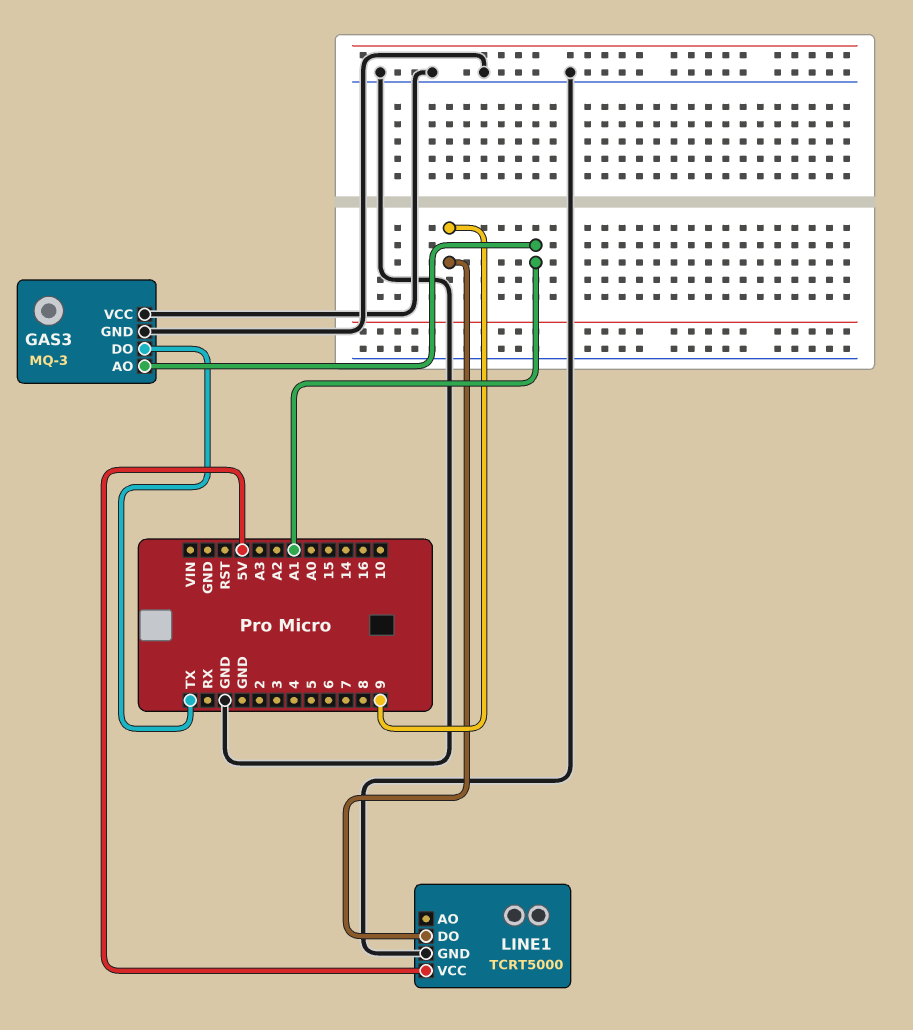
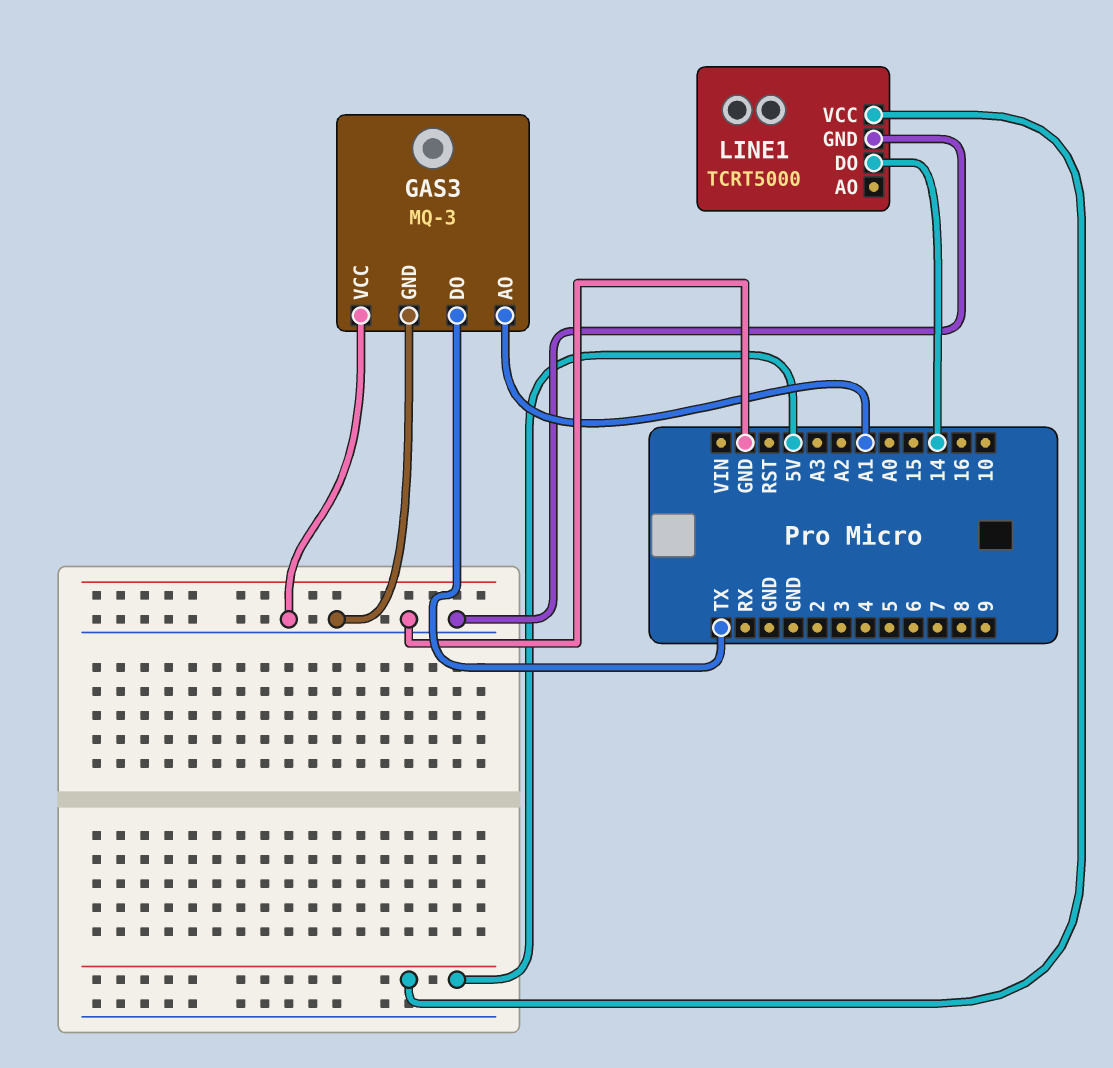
LINE1 pin DO: 9 -> 14

